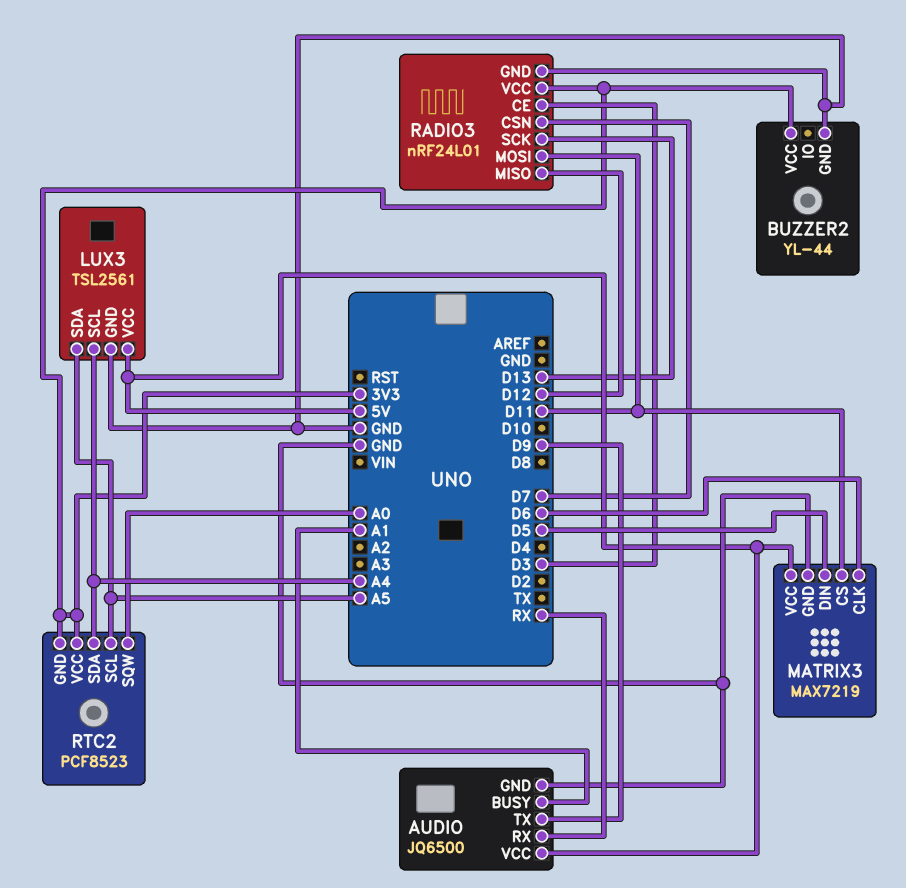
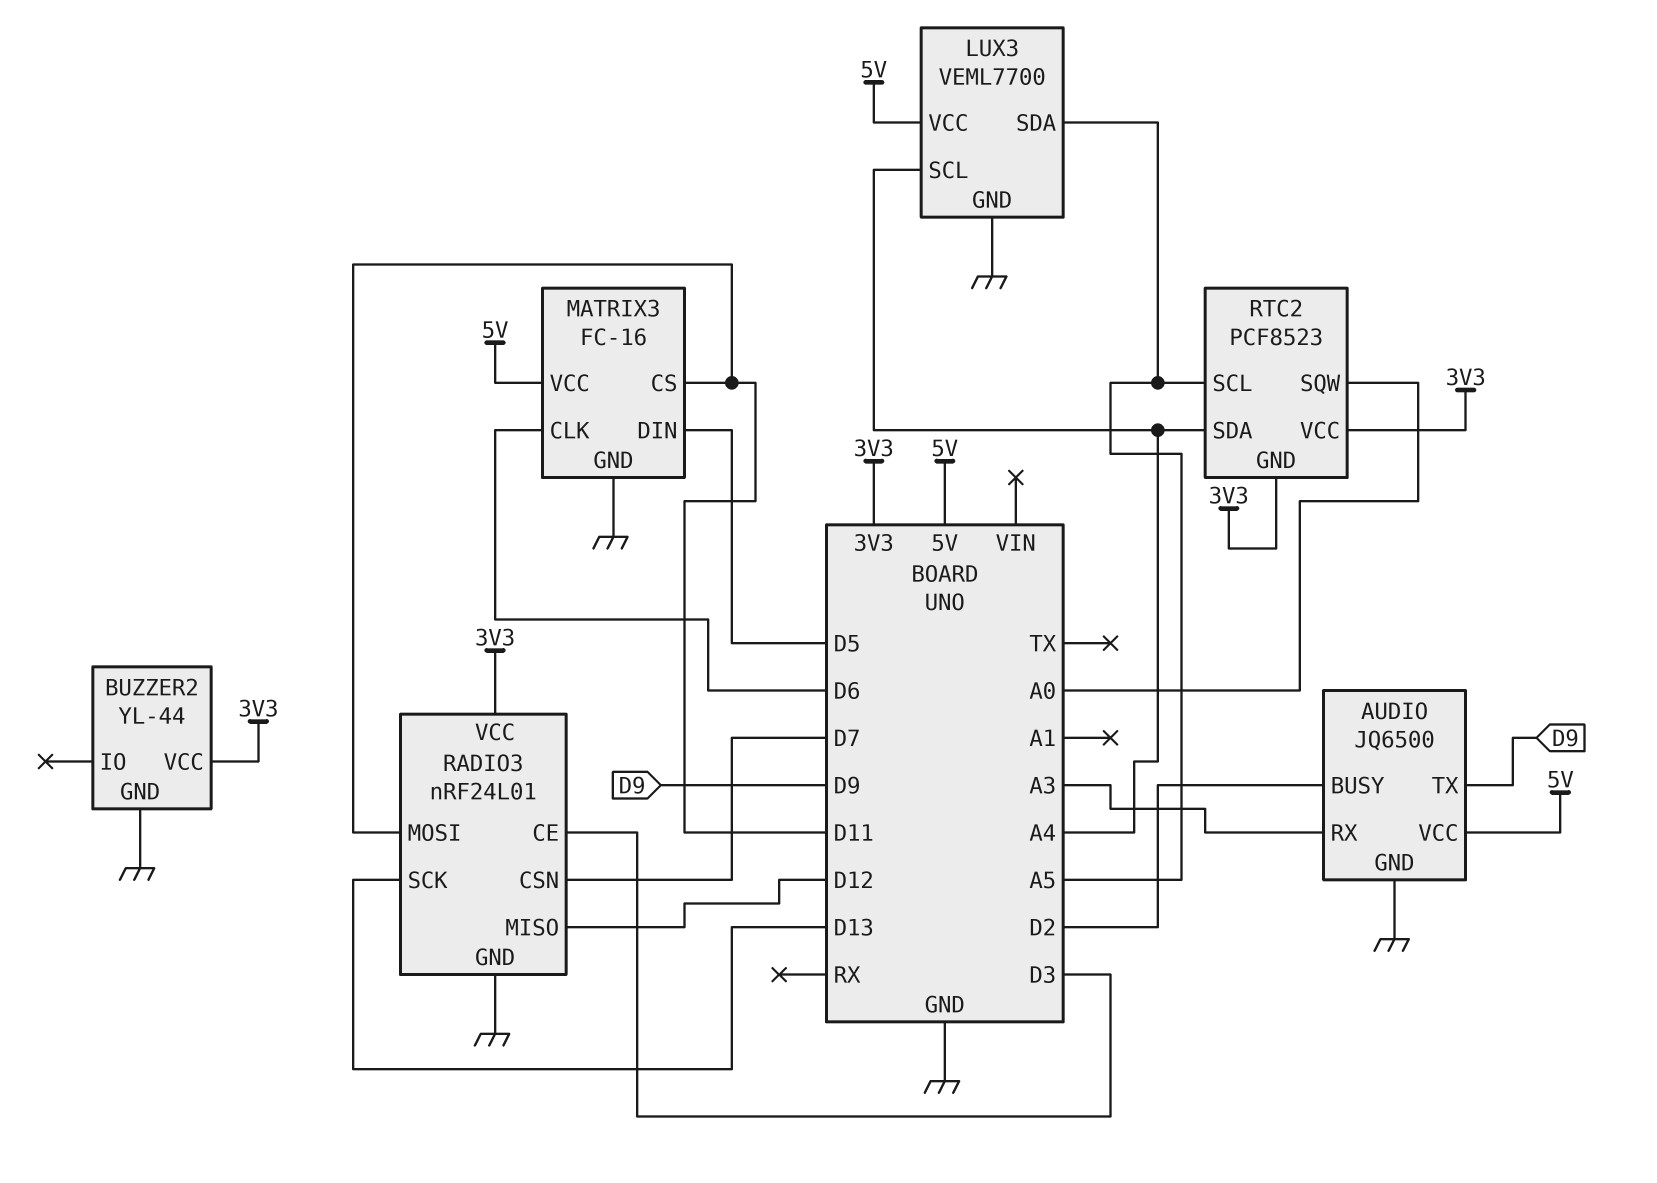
AUDIO pin BUSY: A1 -> D2
AUDIO pin RX: RX -> A3
LUX3: TSL2561 -> VEML7700
MATRIX3: MAX7219 -> FC-16

